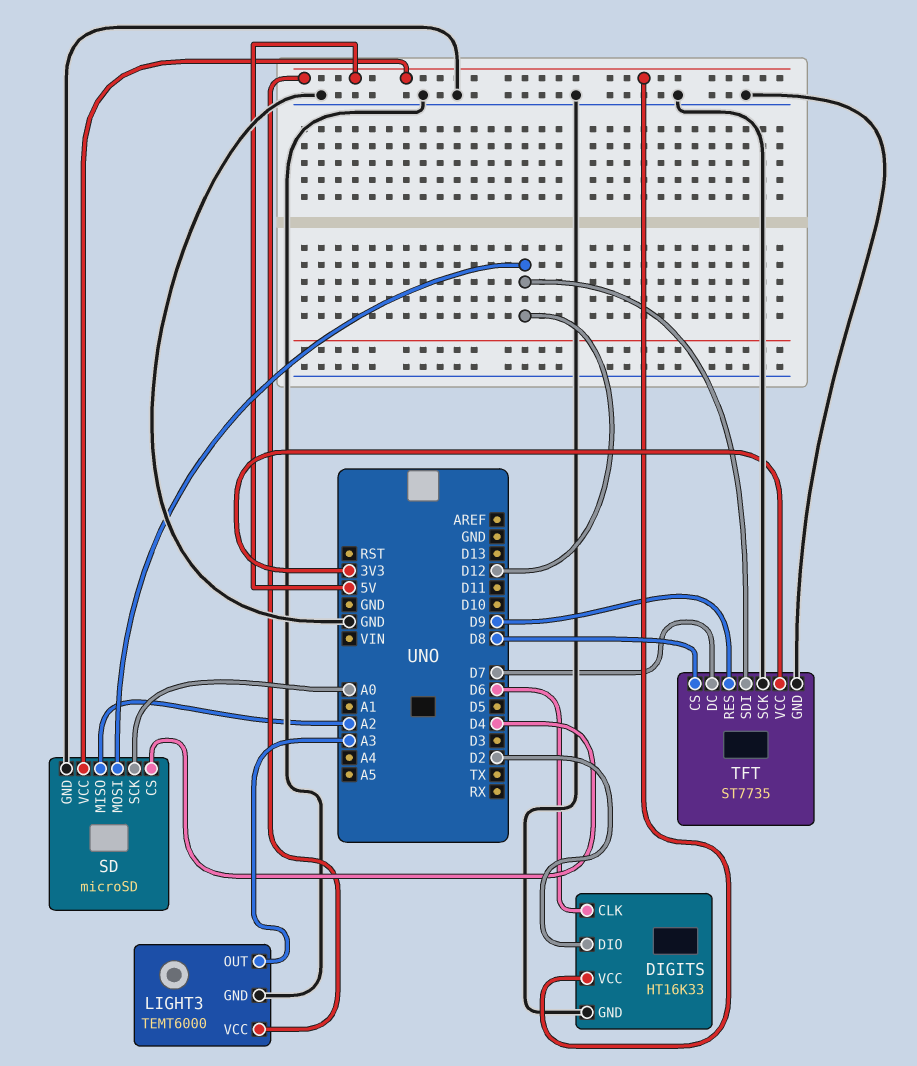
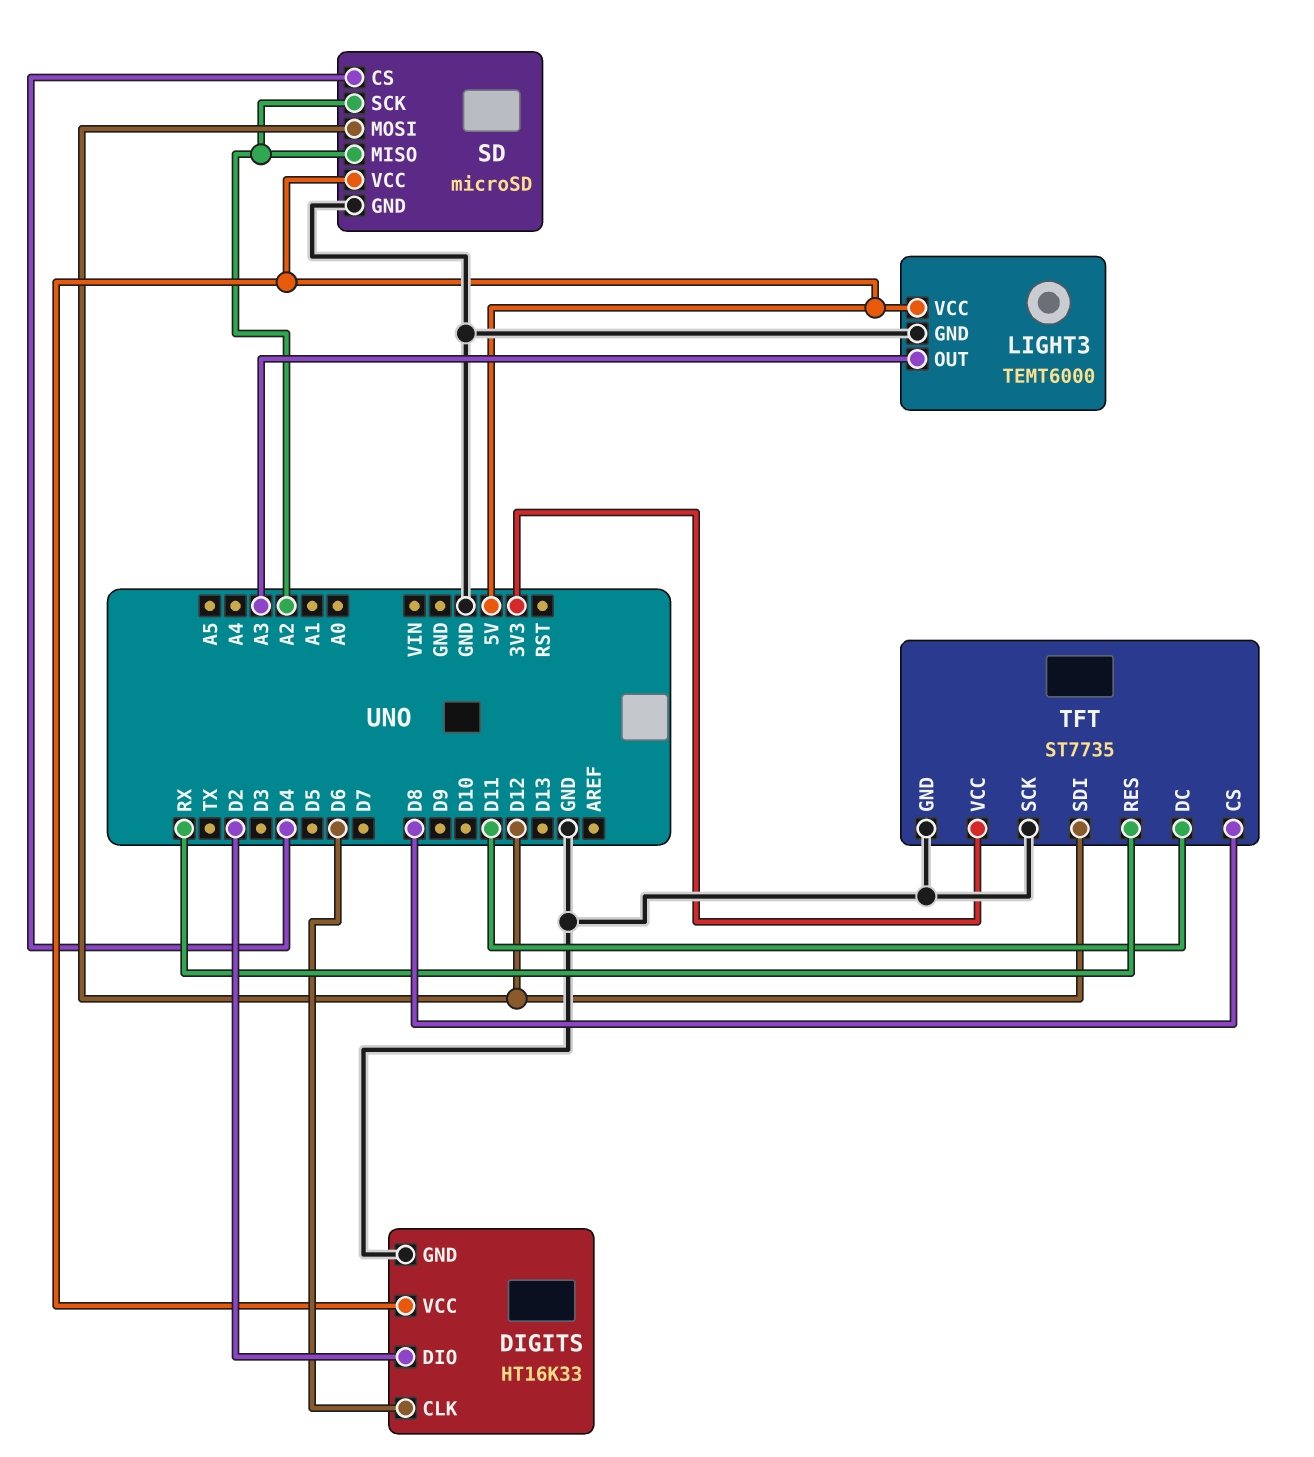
SD pin SCK: A0 -> A2
TFT pin DC: D7 -> D11
TFT pin RES: D9 -> RX

